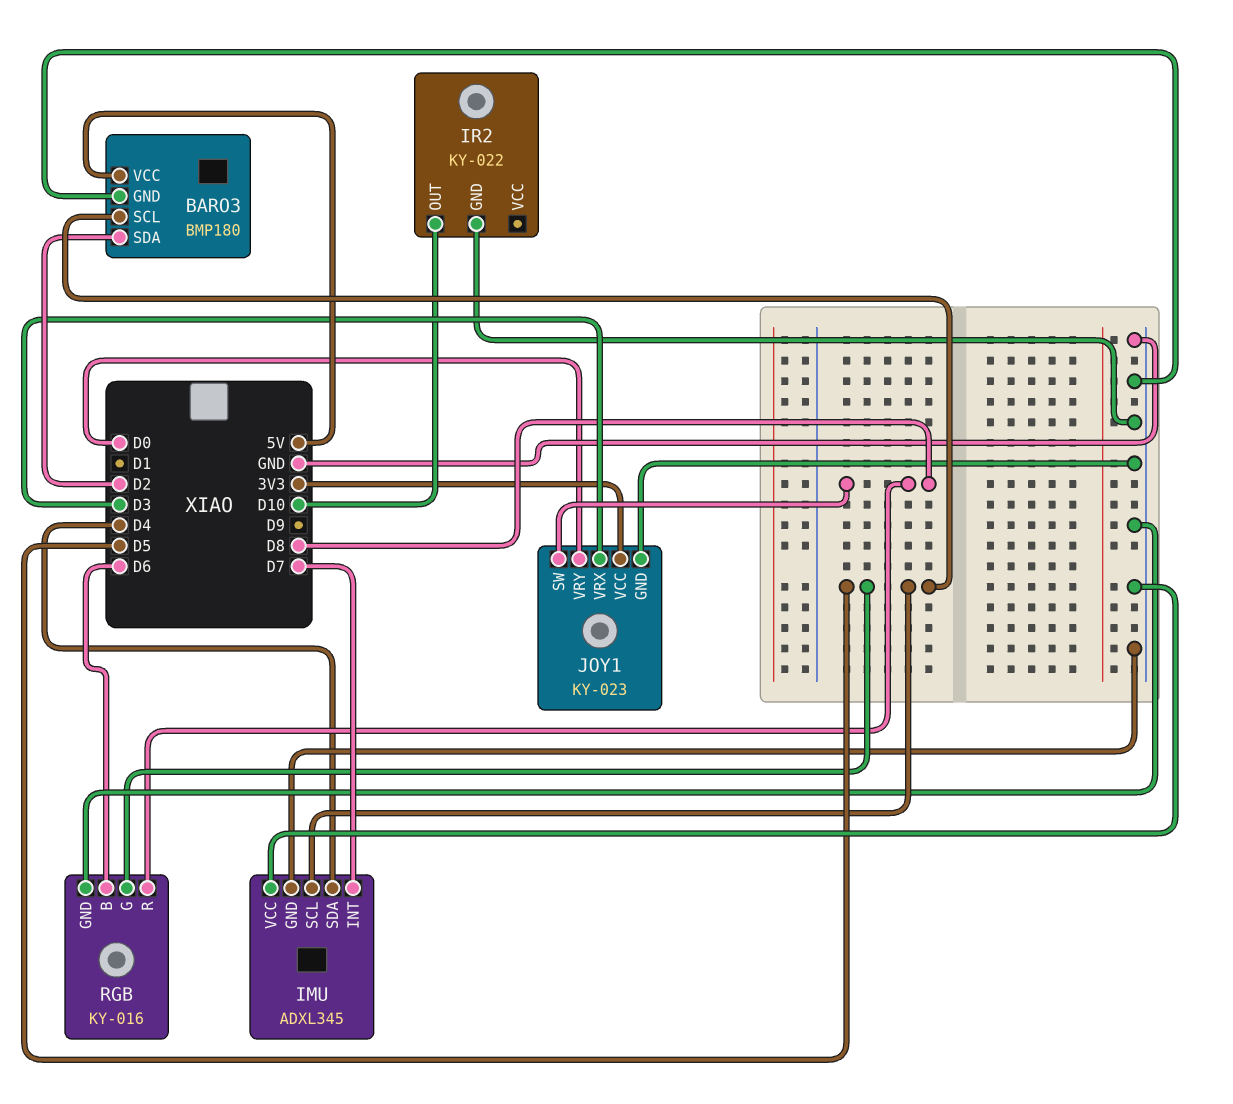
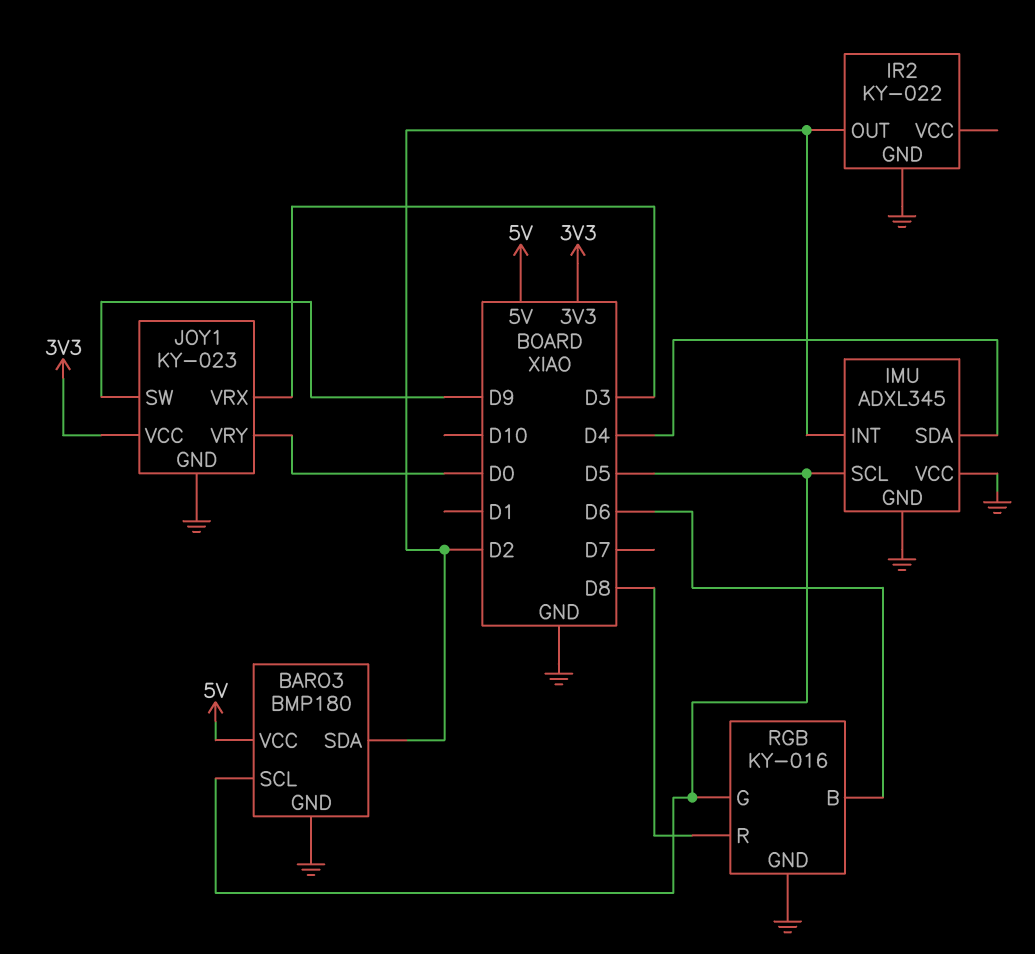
IMU pin INT: D7 -> D2
IR2 pin OUT: D10 -> D2
JOY1 pin SW: D8 -> D9

